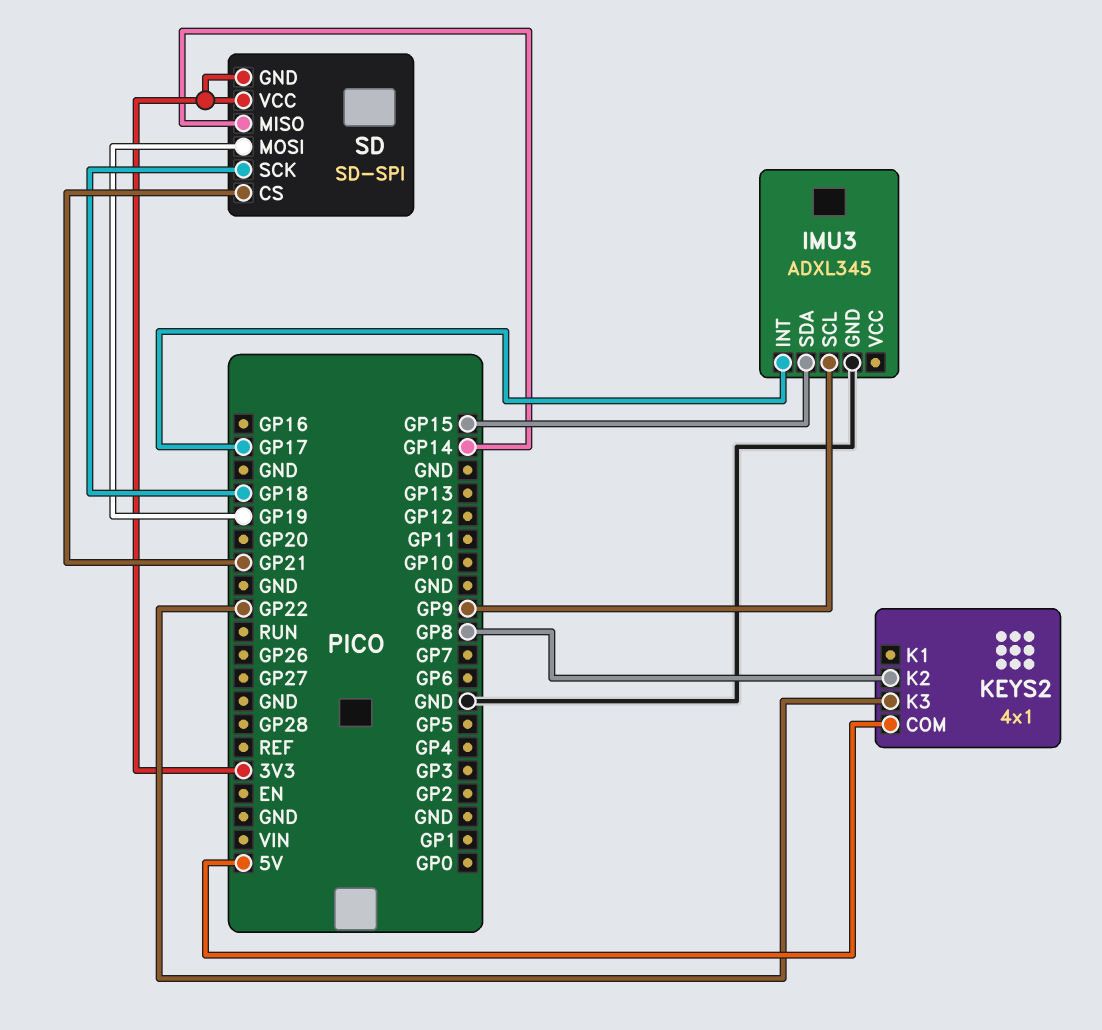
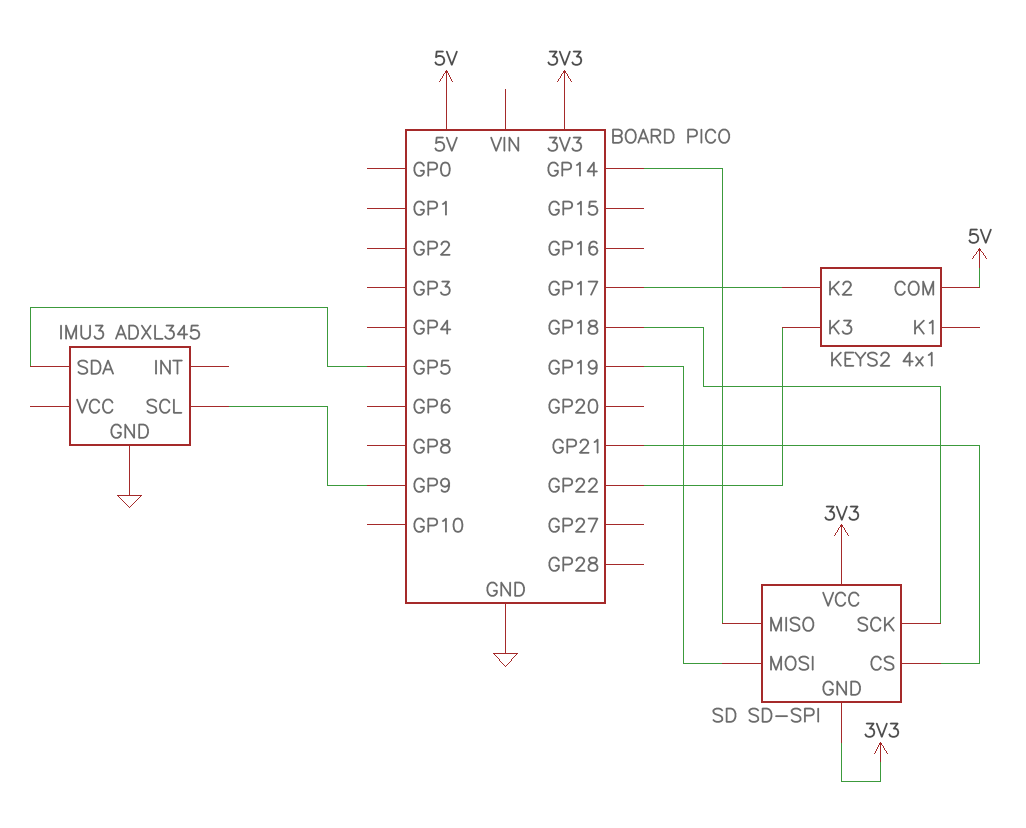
IMU3 pin INT: GP17 -> none
IMU3 pin SDA: GP15 -> GP5
KEYS2 pin K2: GP8 -> GP17

